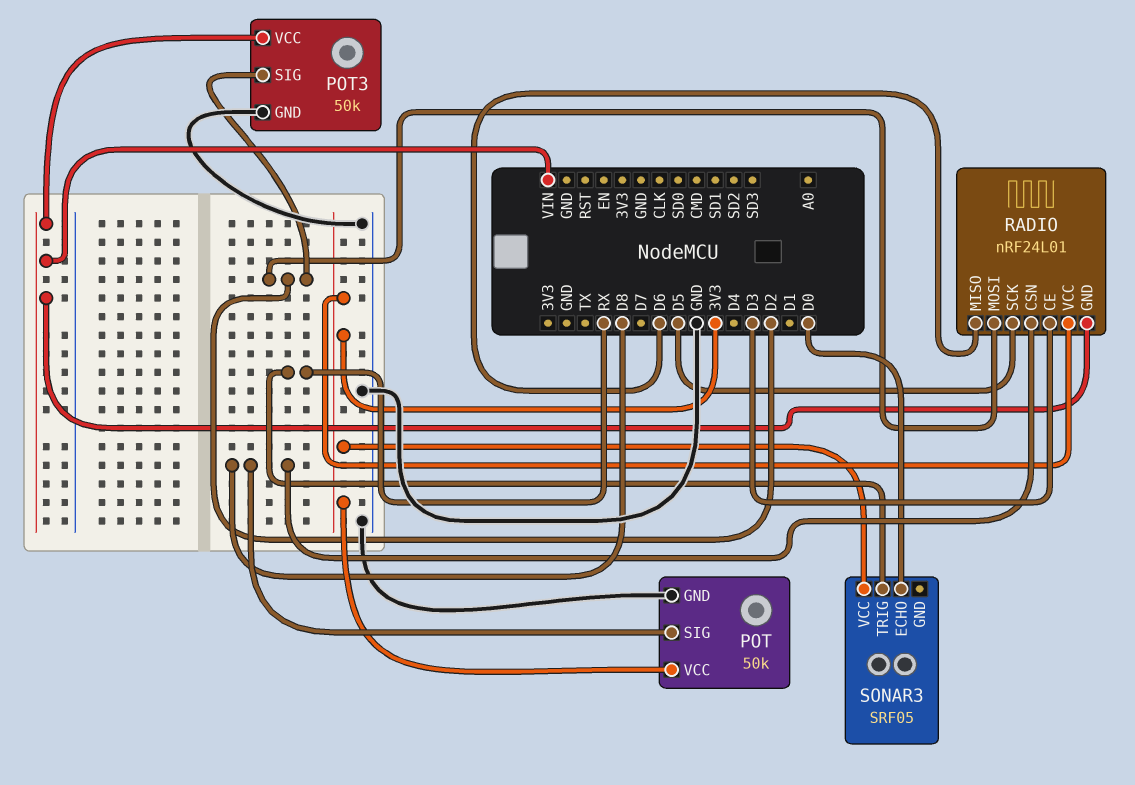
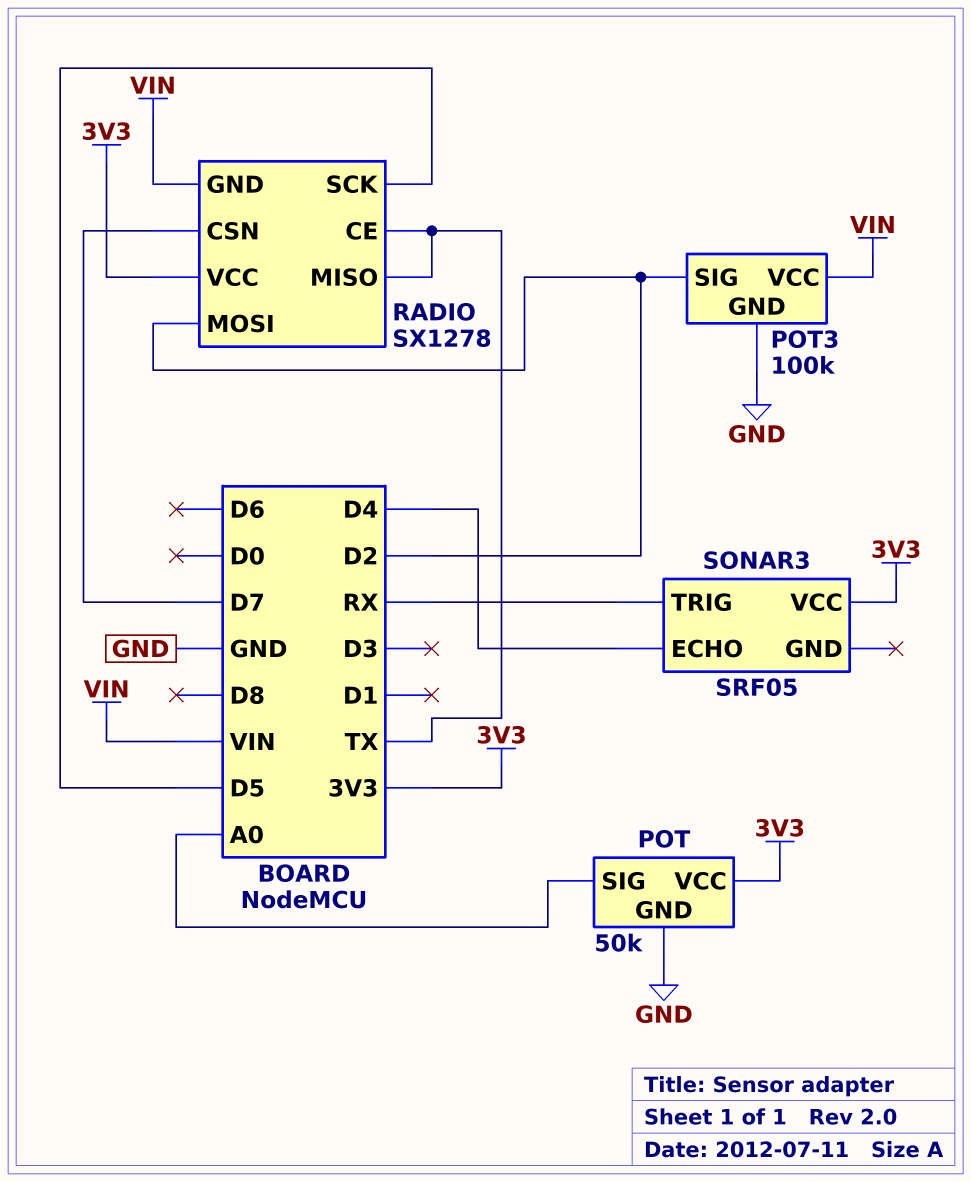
POT pin SIG: D8 -> A0
POT3: 50k -> 100k
RADIO: nRF24L01 -> SX1278
RADIO pin CE: D3 -> TX
RADIO pin CSN: D8 -> D7
RADIO pin MISO: D6 -> TX
SONAR3 pin ECHO: D0 -> D4

